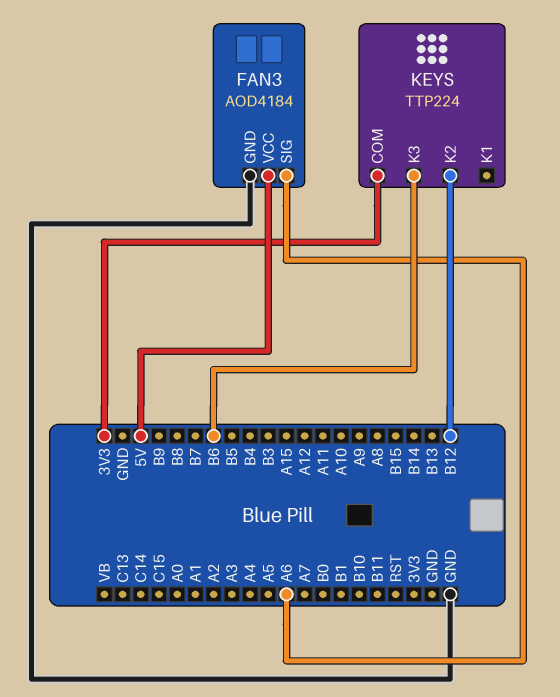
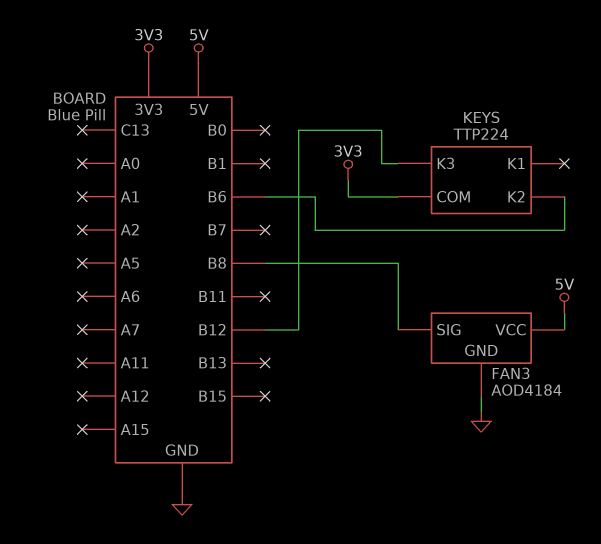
FAN3 pin SIG: A6 -> B8
KEYS pin K2: B12 -> B6
KEYS pin K3: B6 -> B12

